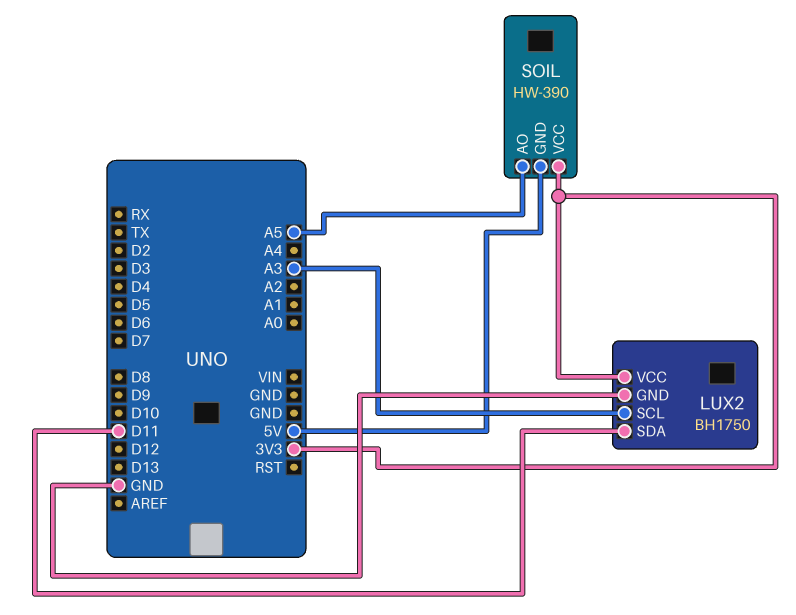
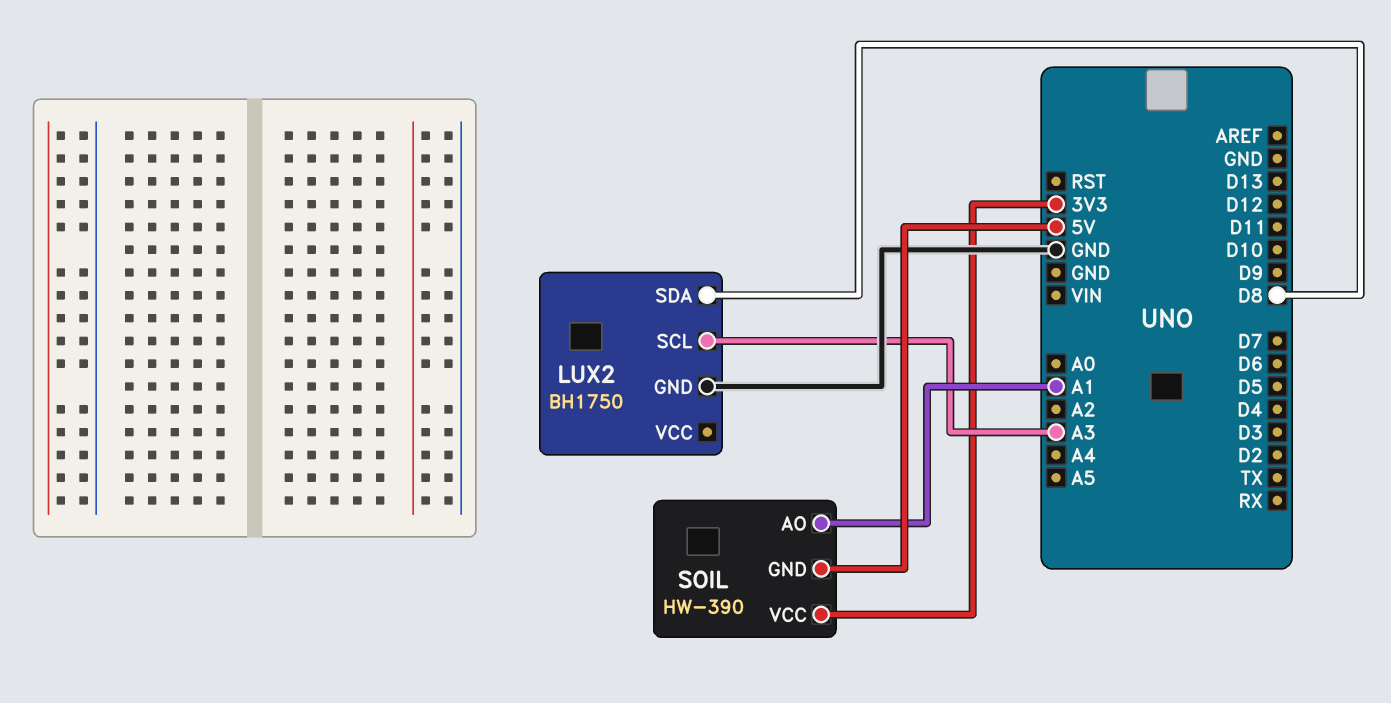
LUX2 pin SDA: D11 -> D8
LUX2 pin VCC: 3V3 -> none
SOIL pin AO: A5 -> A1

